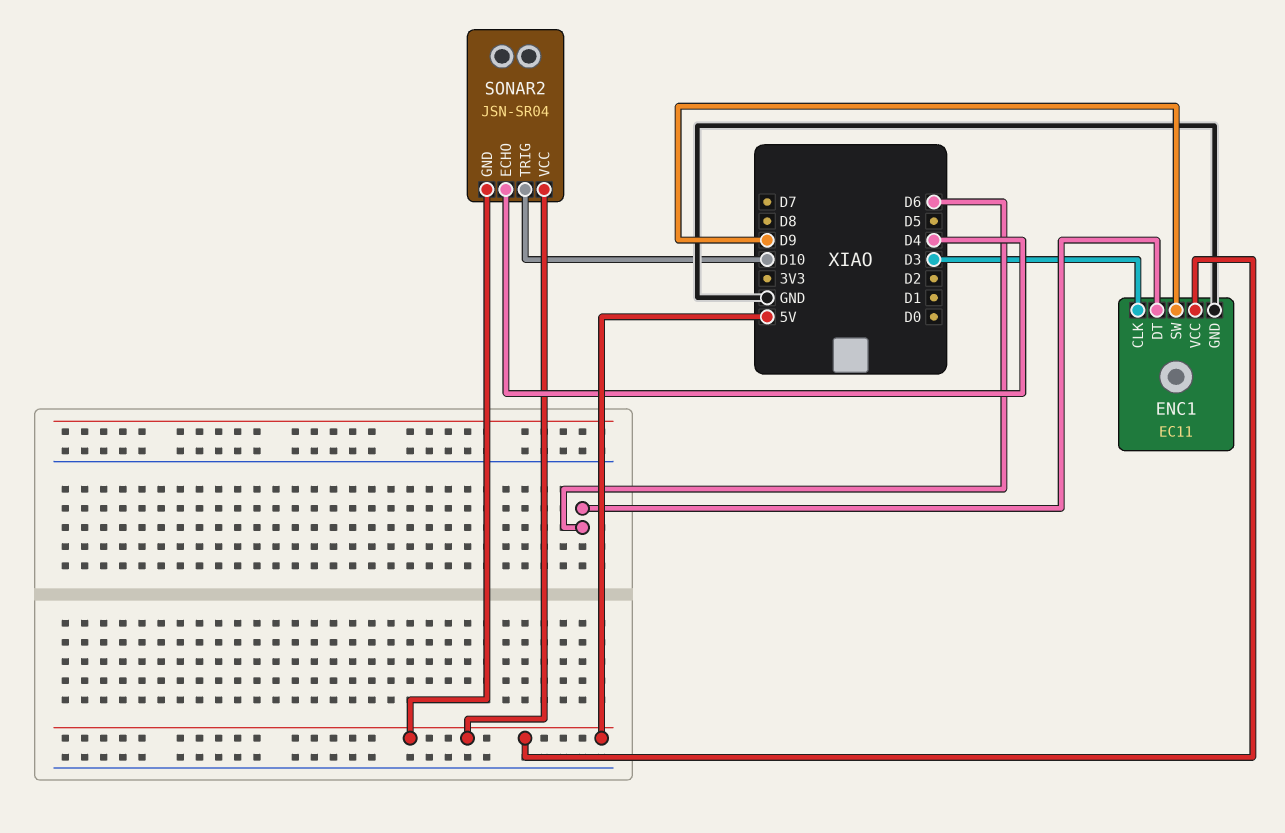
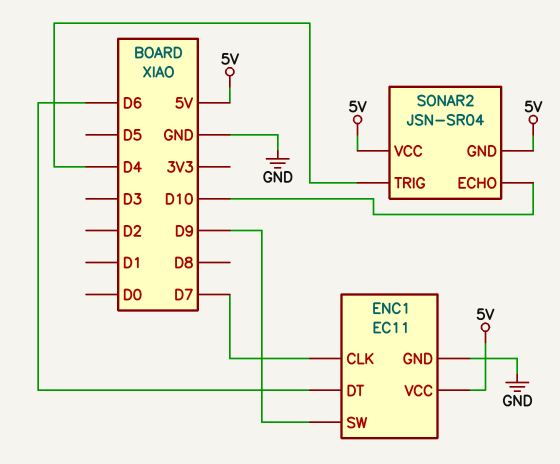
ENC1 pin CLK: D3 -> D7
SONAR2 pin ECHO: D4 -> D10
SONAR2 pin TRIG: D10 -> D4

